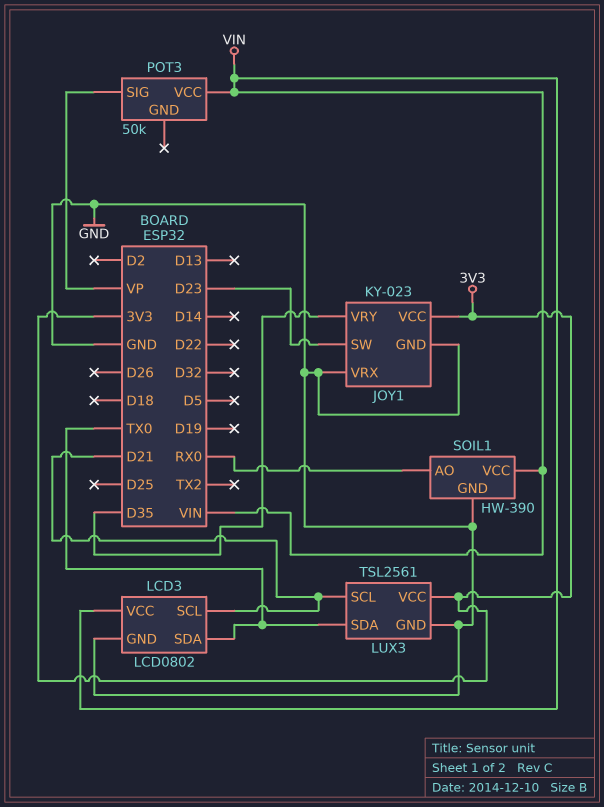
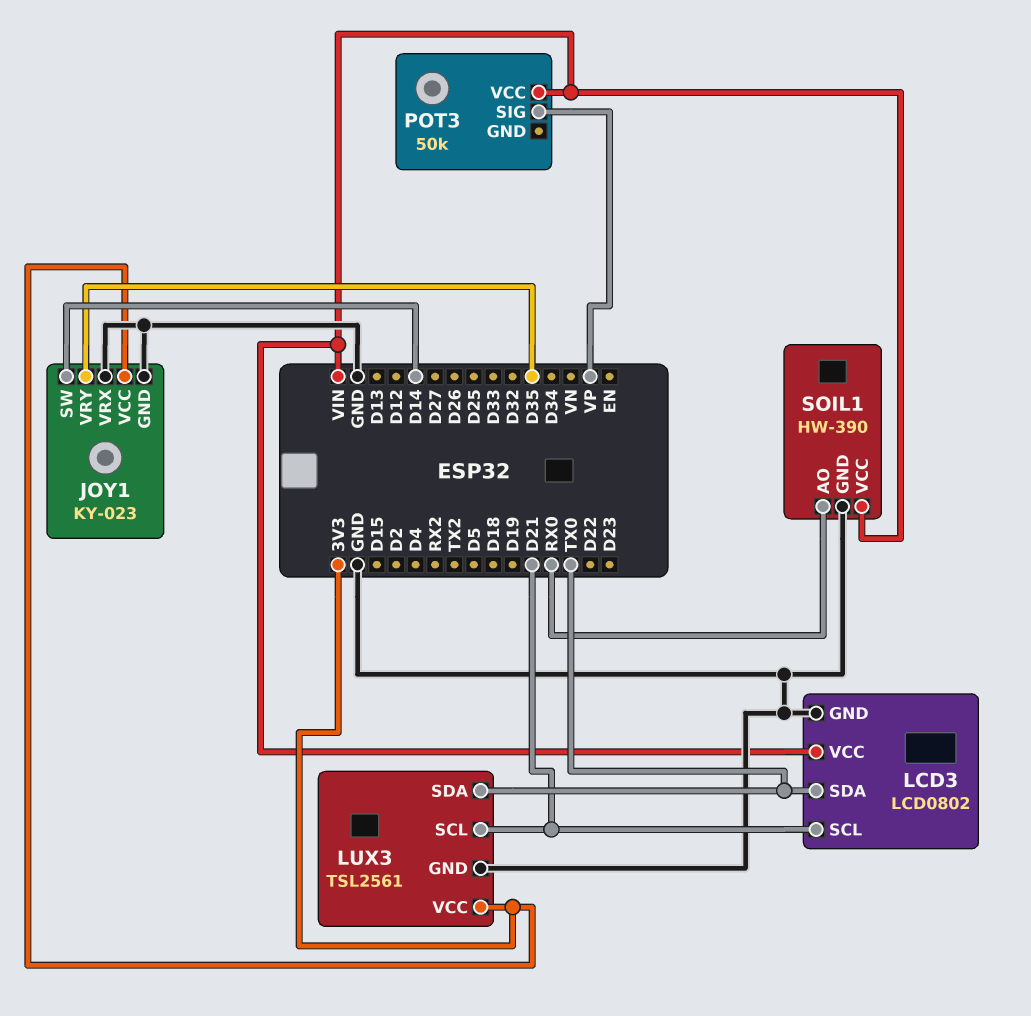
JOY1 pin SW: D23 -> D14

